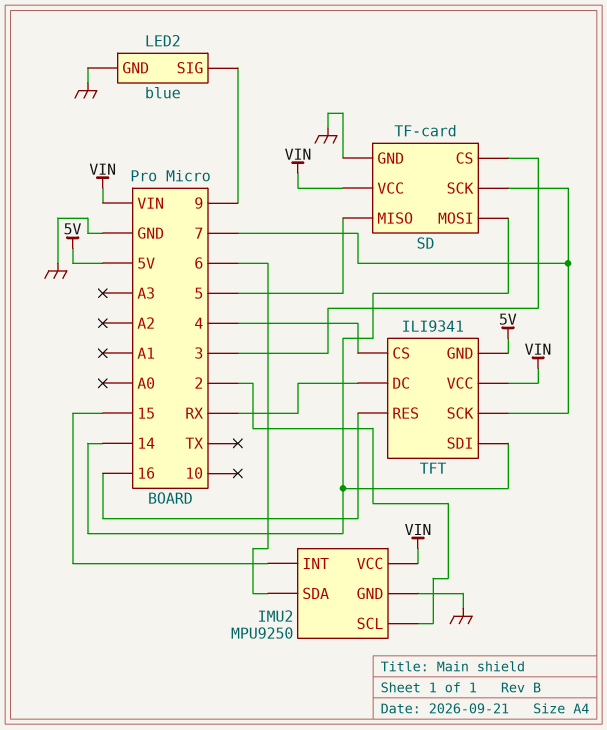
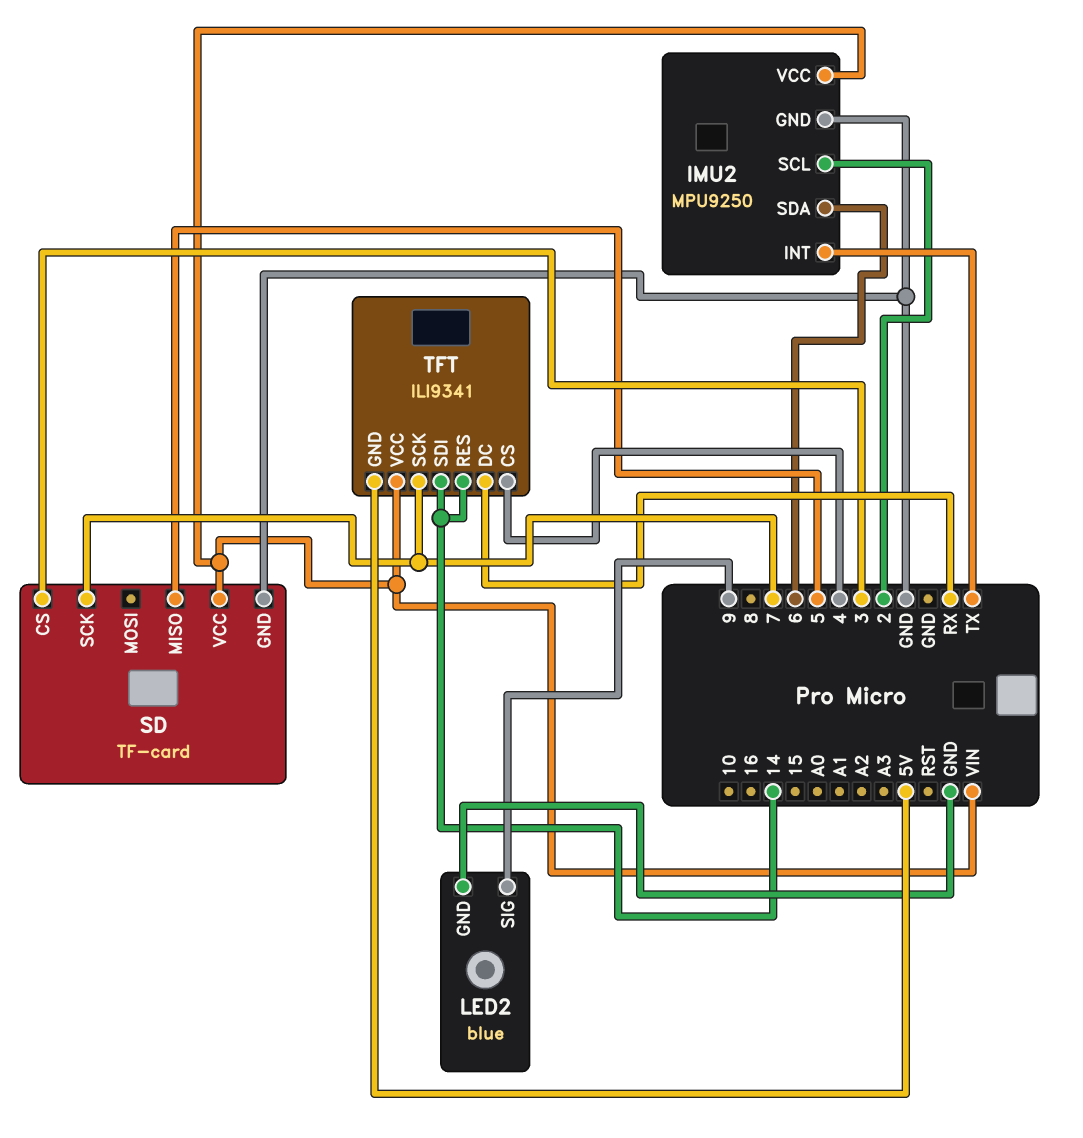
IMU2 pin INT: 15 -> TX
SD pin MOSI: 14 -> none
TFT pin RES: 16 -> 14

